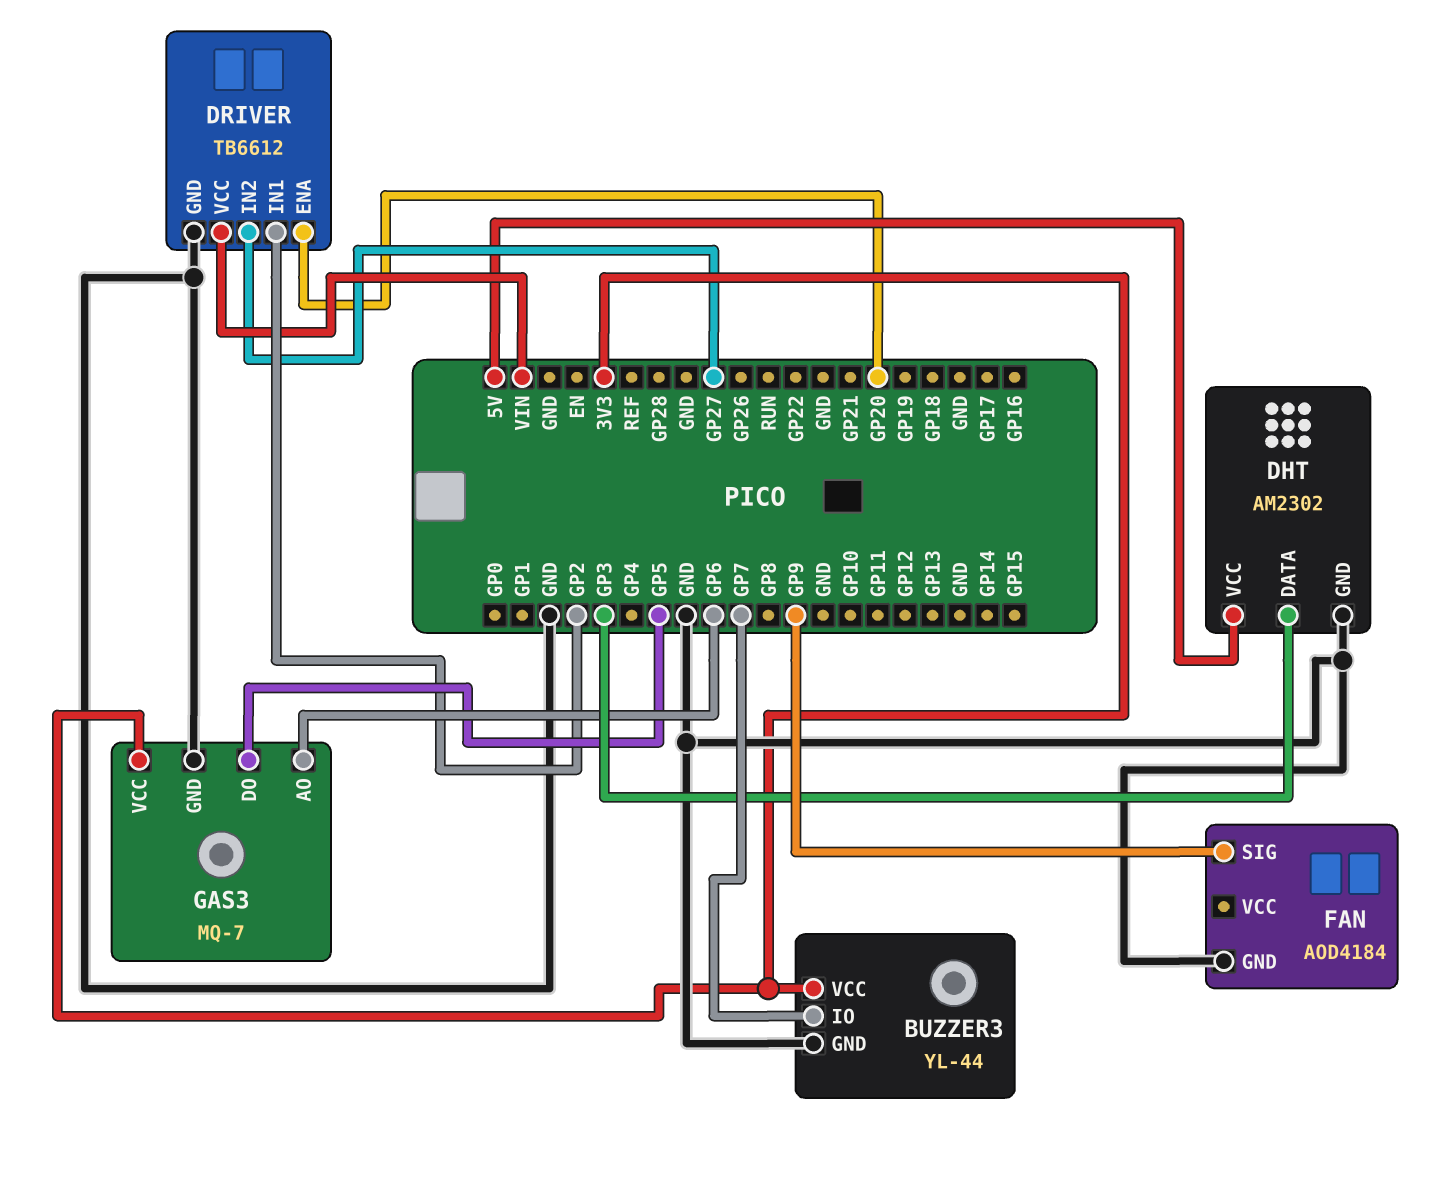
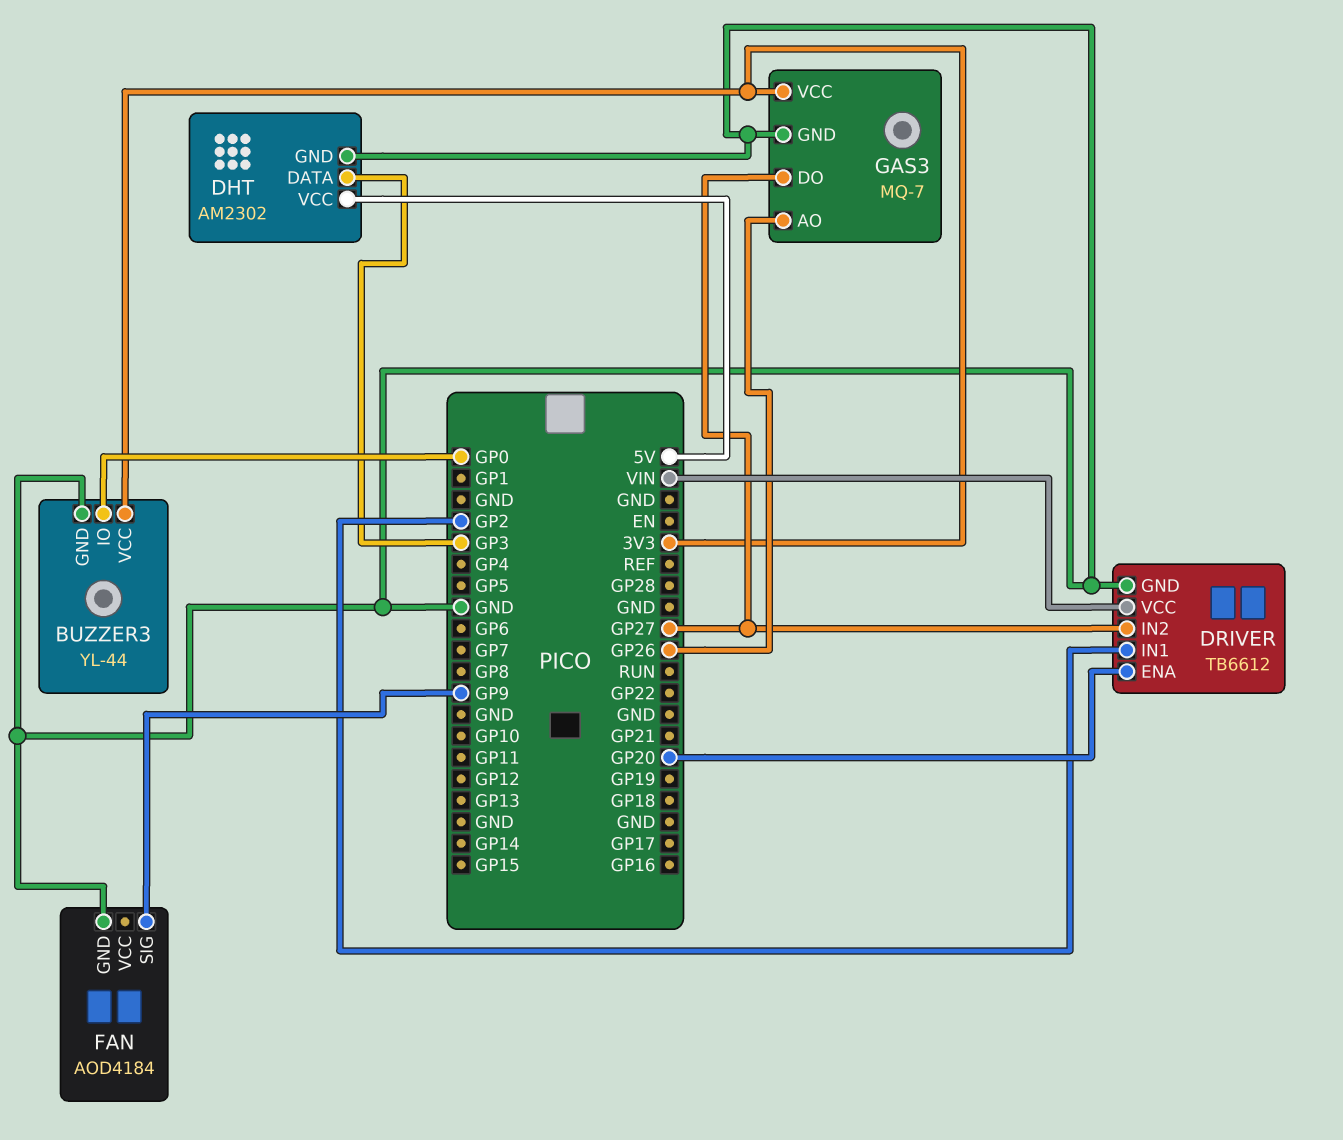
BUZZER3 pin IO: GP7 -> GP0
GAS3 pin AO: GP6 -> GP26
GAS3 pin DO: GP5 -> GP27

